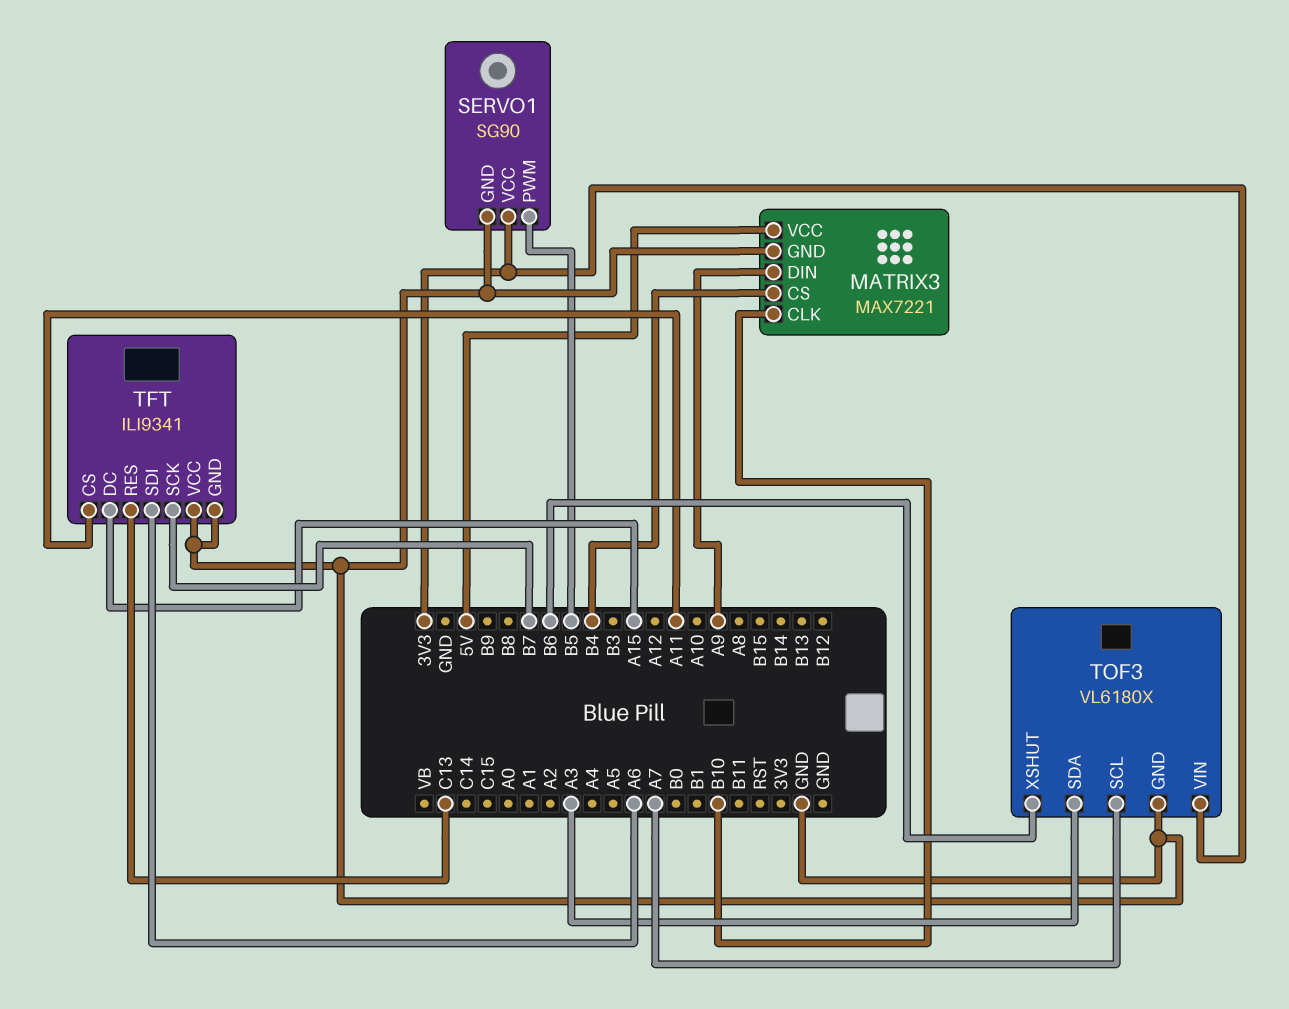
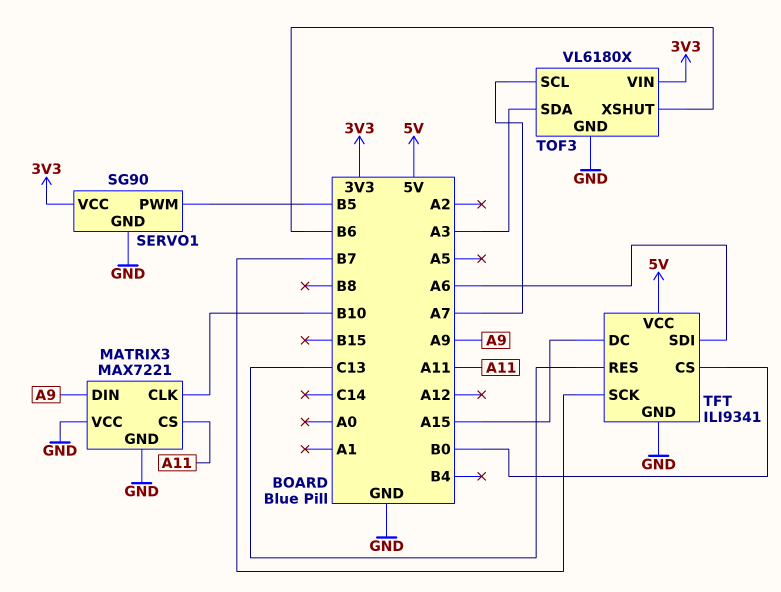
MATRIX3 pin CS: B4 -> A11
MATRIX3 pin VCC: 5V -> GND
TFT pin CS: A11 -> B0
TFT pin VCC: GND -> 5V

